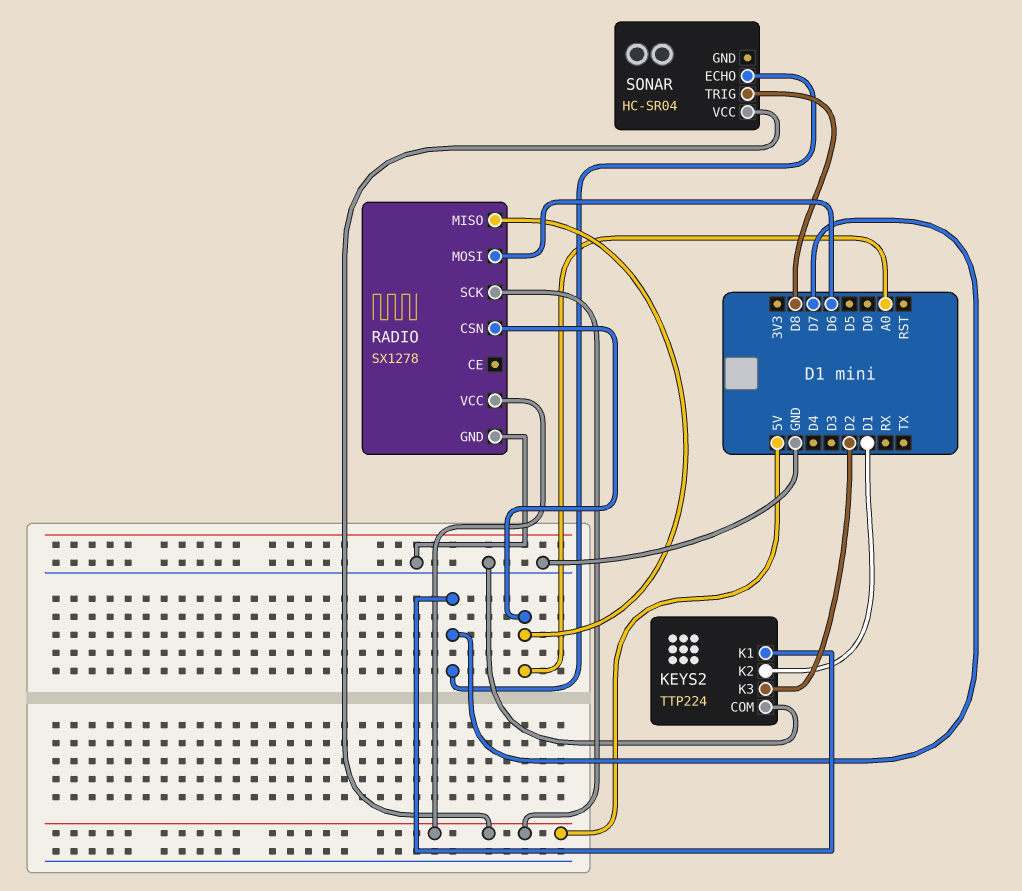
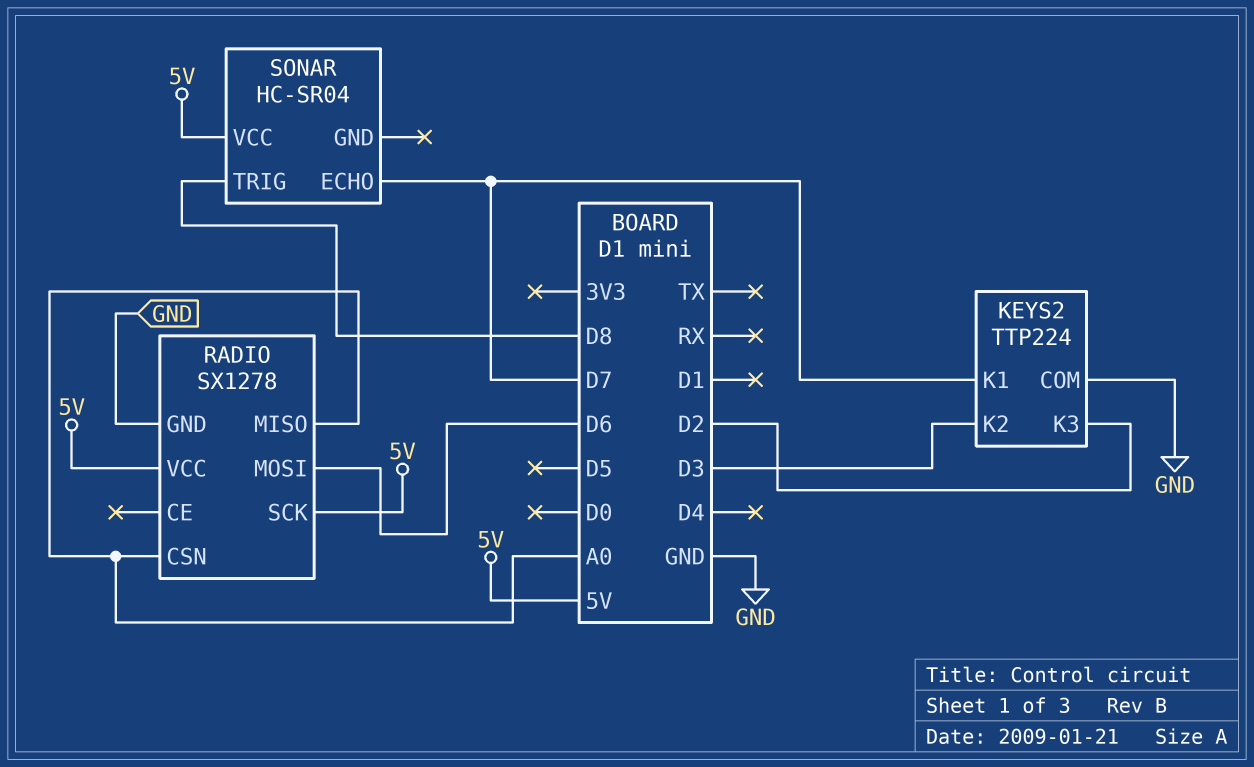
KEYS2 pin K2: D1 -> D3

